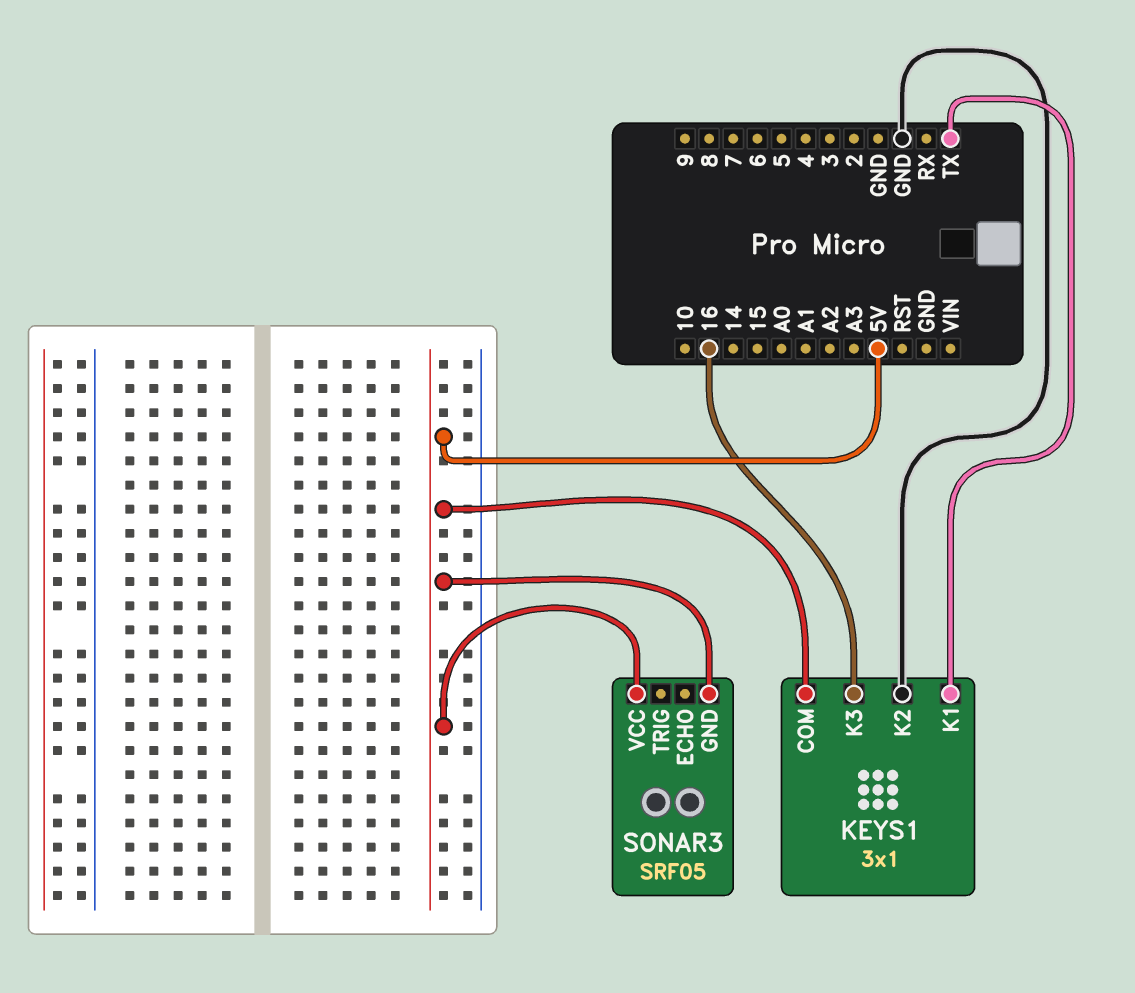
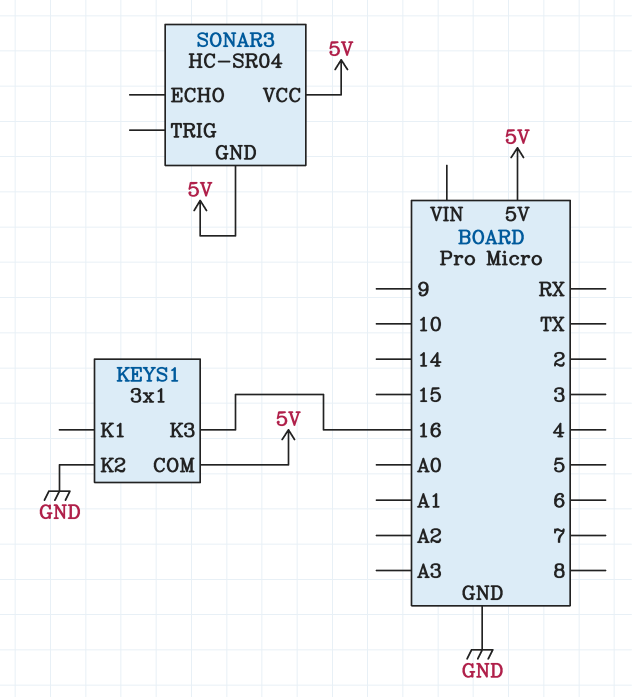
KEYS1 pin K1: TX -> none
SONAR3: SRF05 -> HC-SR04

